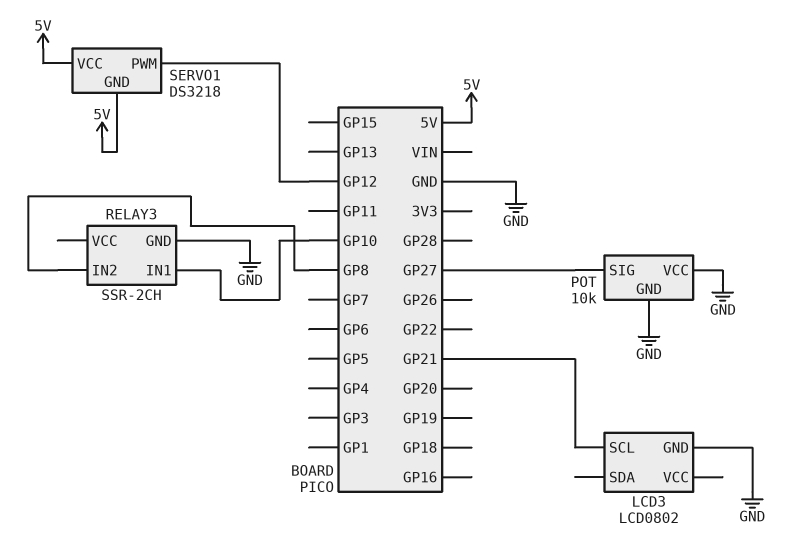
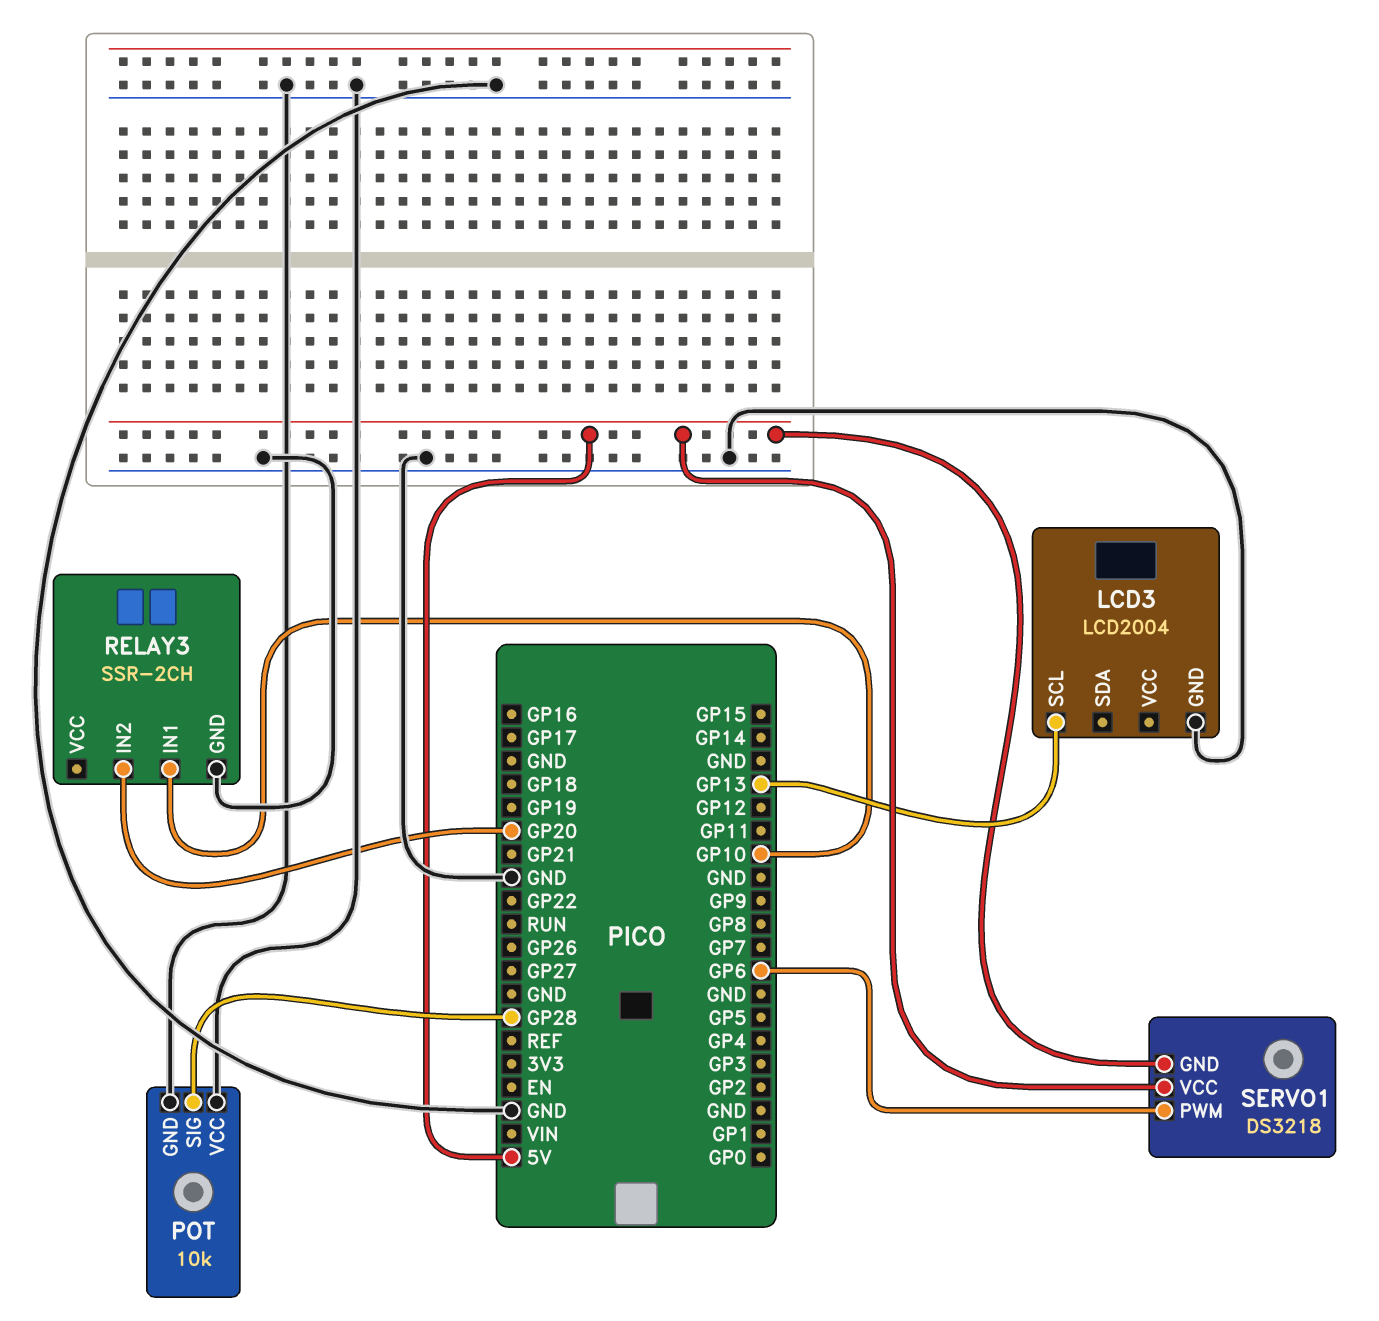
LCD3: LCD0802 -> LCD2004
LCD3 pin SCL: GP21 -> GP13
POT pin SIG: GP27 -> GP28
RELAY3 pin IN2: GP8 -> GP20
SERVO1 pin PWM: GP12 -> GP6

